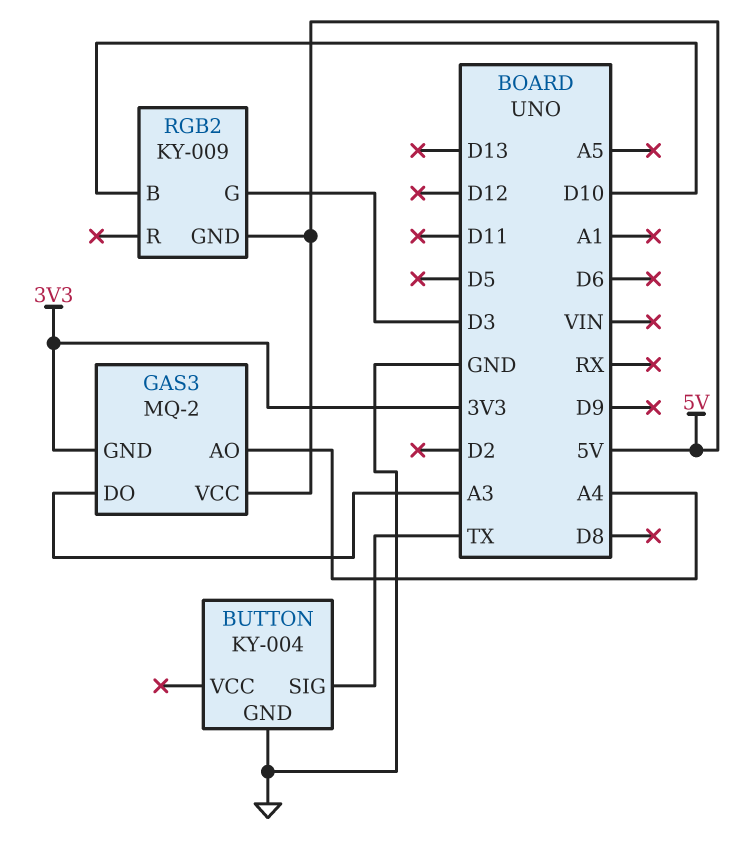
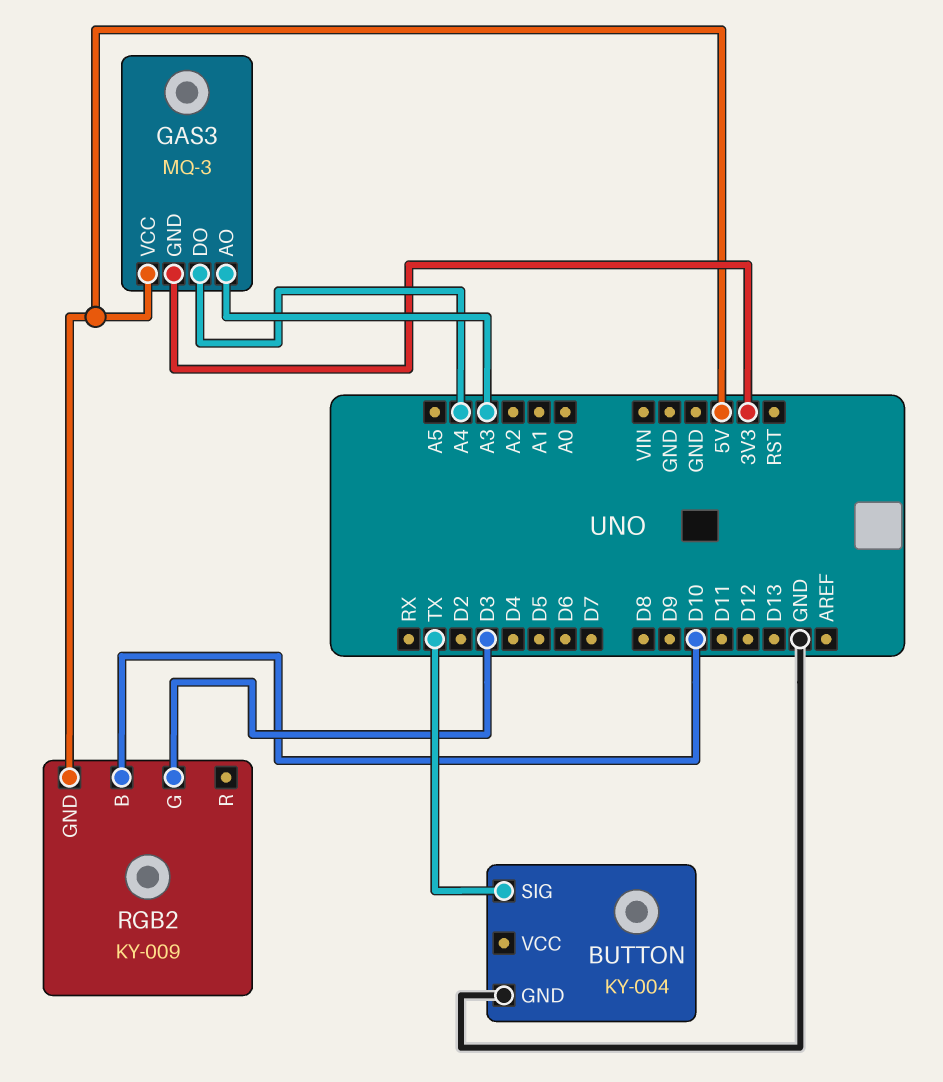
GAS3: MQ-2 -> MQ-3
GAS3 pin AO: A4 -> A3
GAS3 pin DO: A3 -> A4

